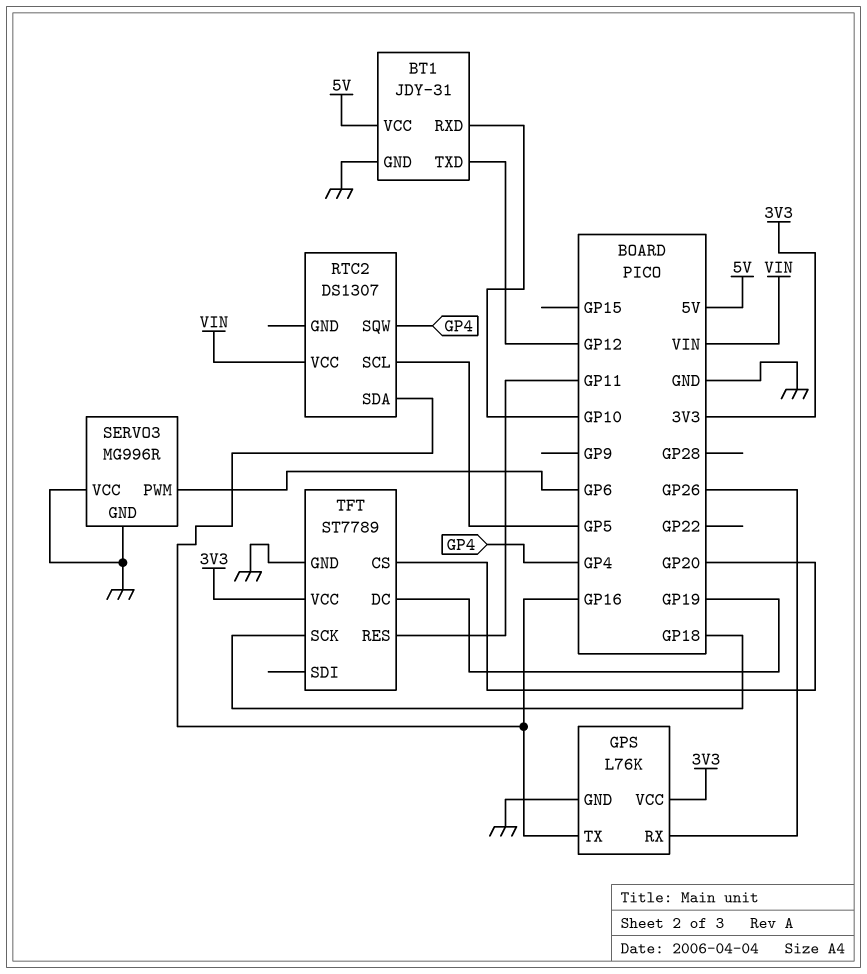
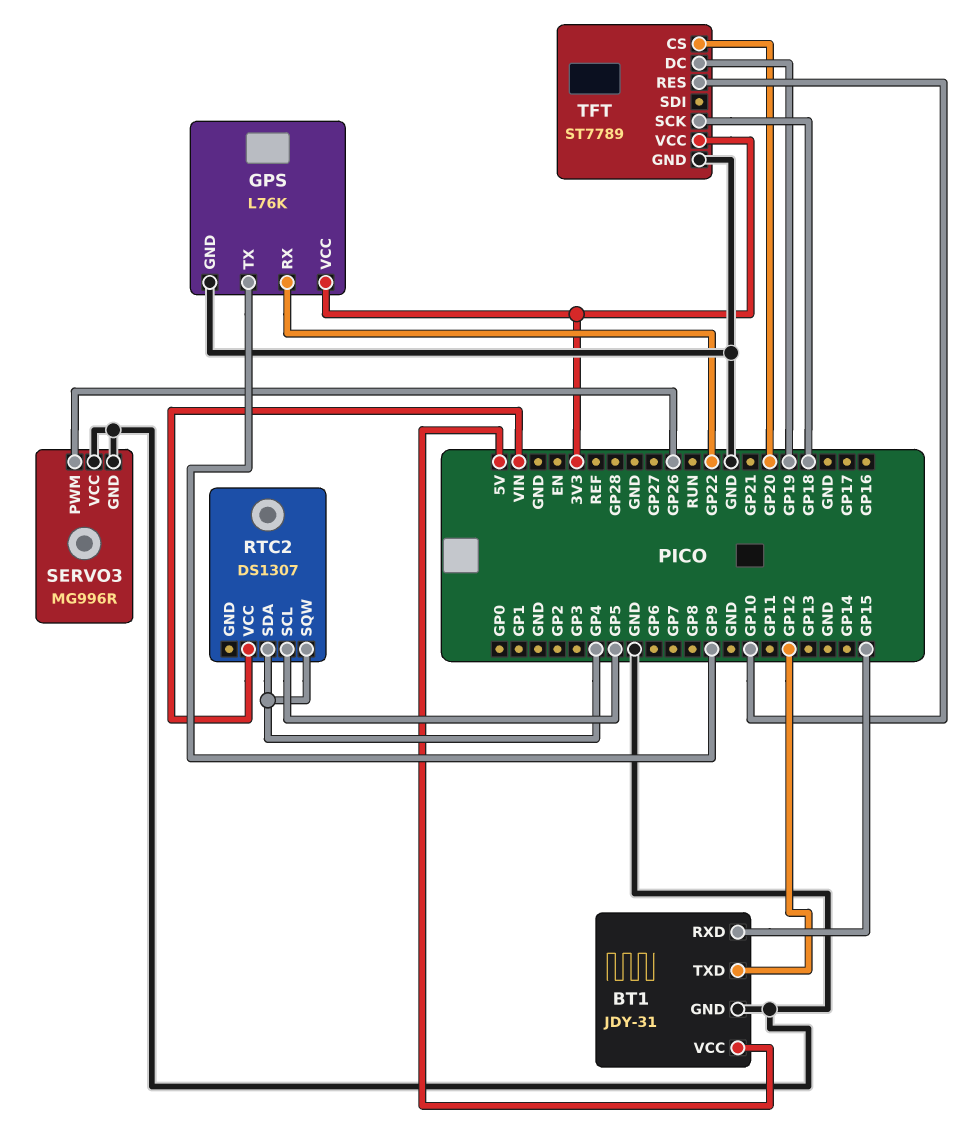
BT1 pin RXD: GP10 -> GP15
GPS pin RX: GP26 -> GP22
GPS pin TX: GP16 -> GP9
RTC2 pin SDA: GP16 -> GP4
SERVO3 pin PWM: GP6 -> GP26
TFT pin RES: GP11 -> GP10

